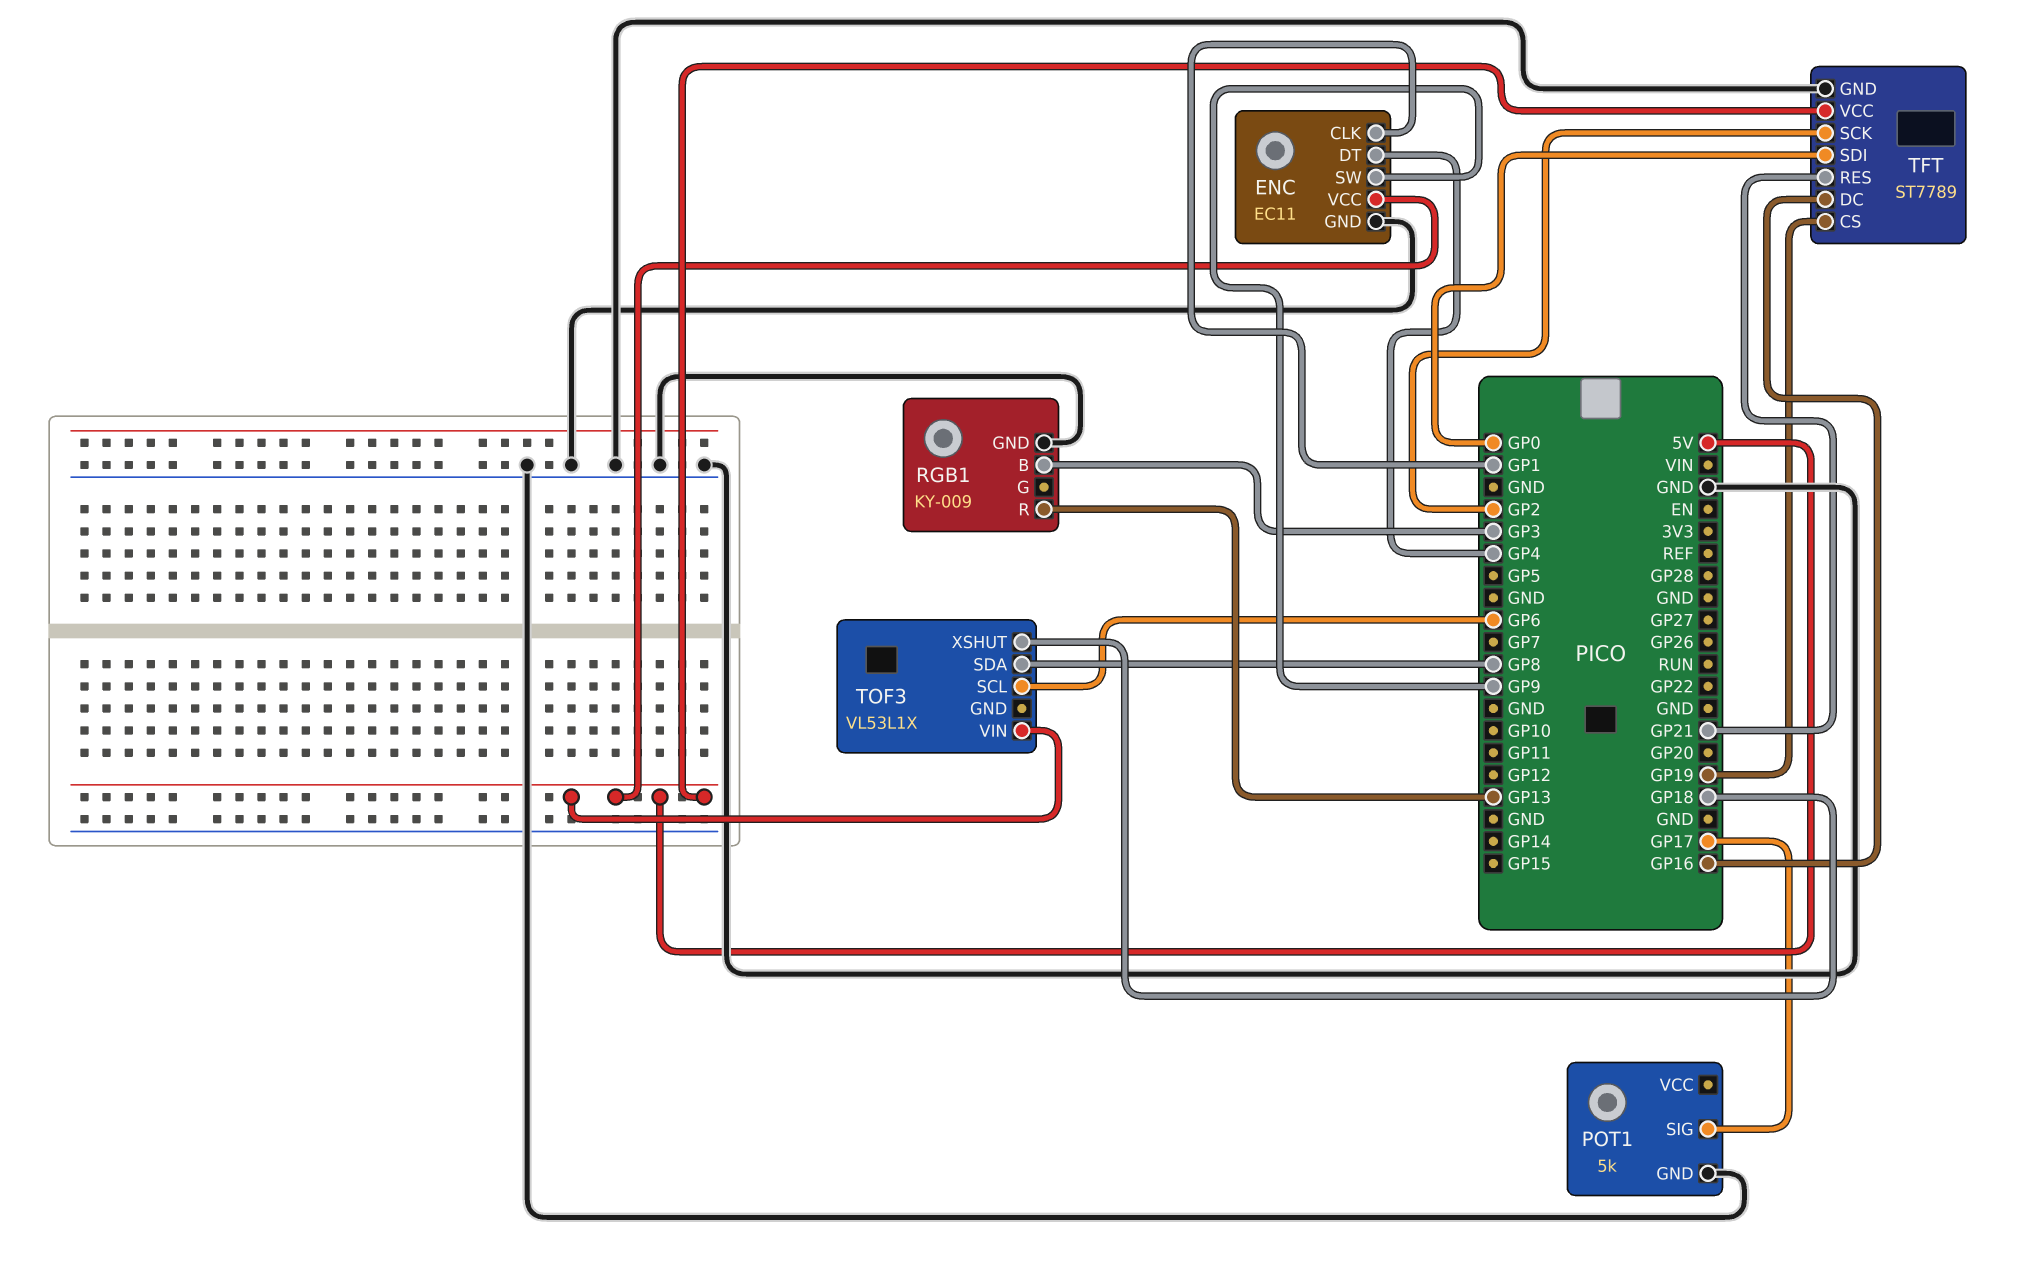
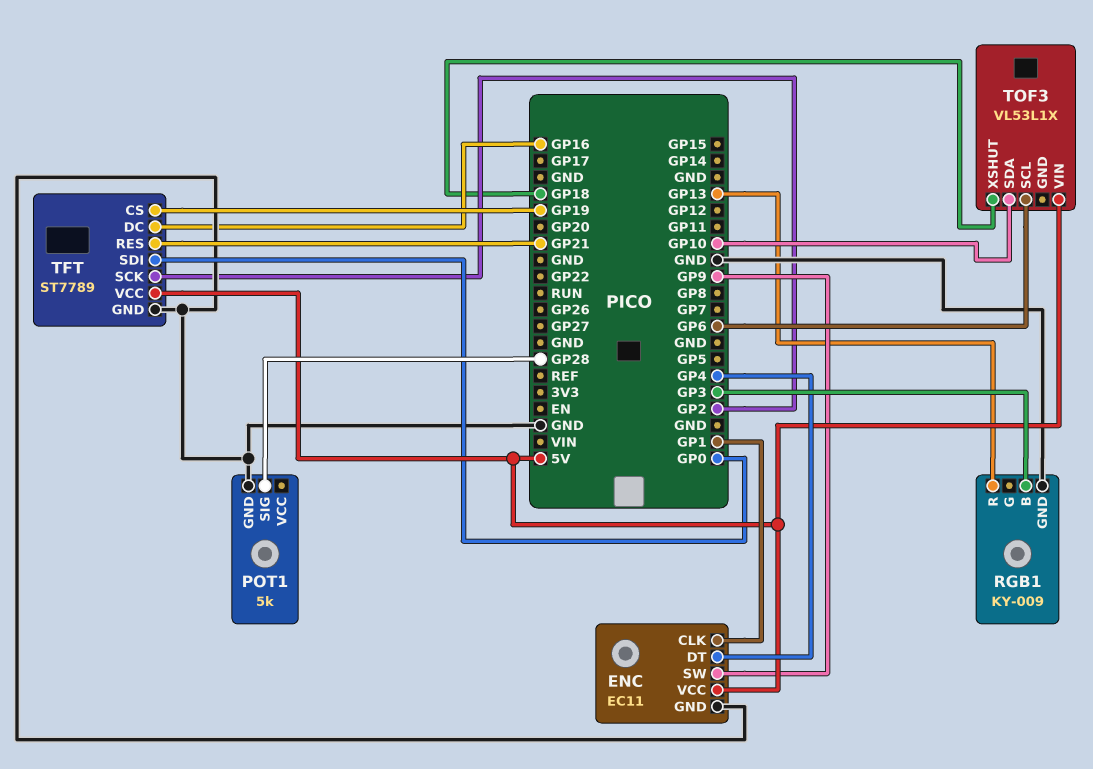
POT1 pin SIG: GP17 -> GP28
TOF3 pin SDA: GP8 -> GP10

